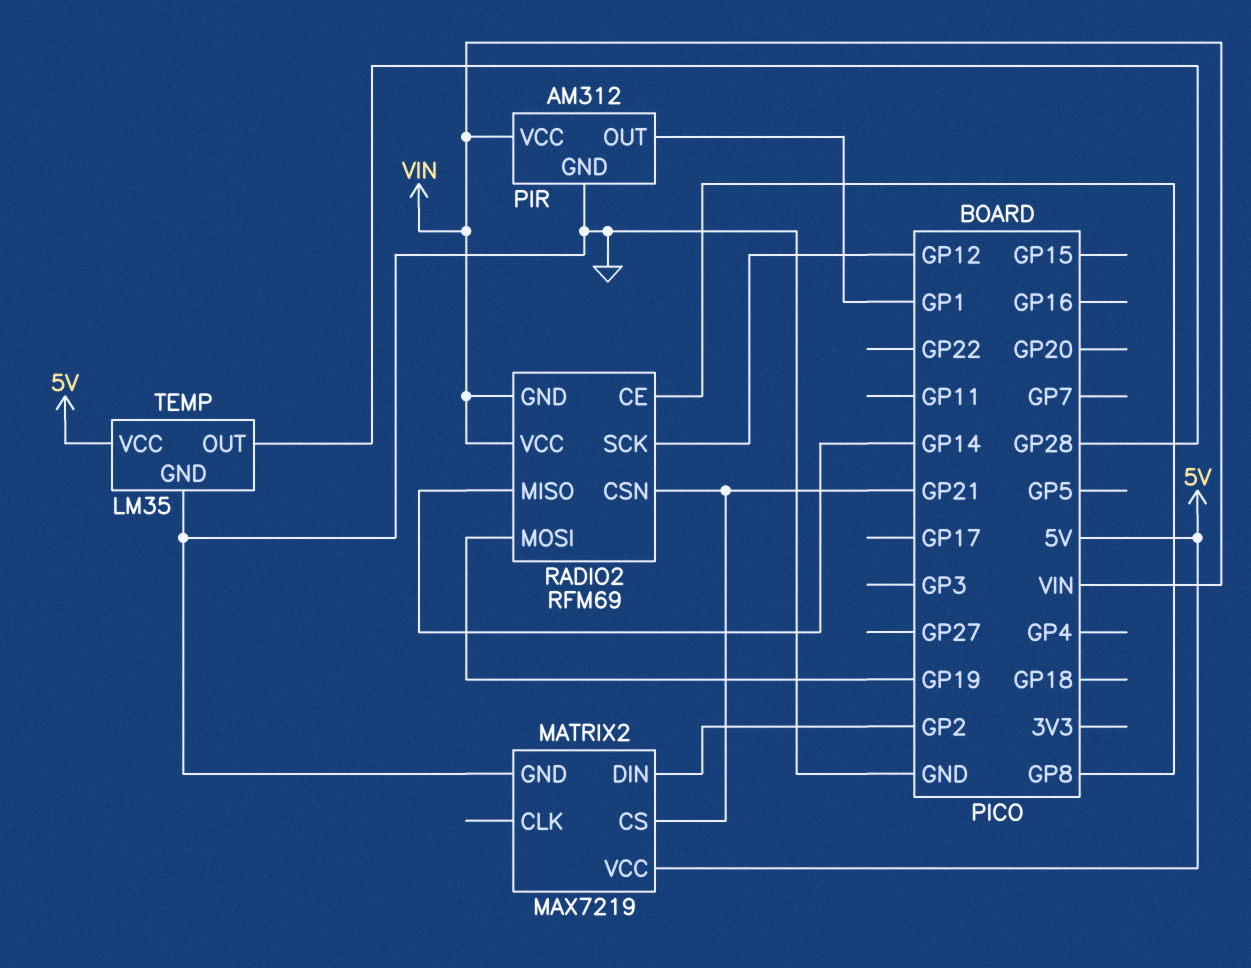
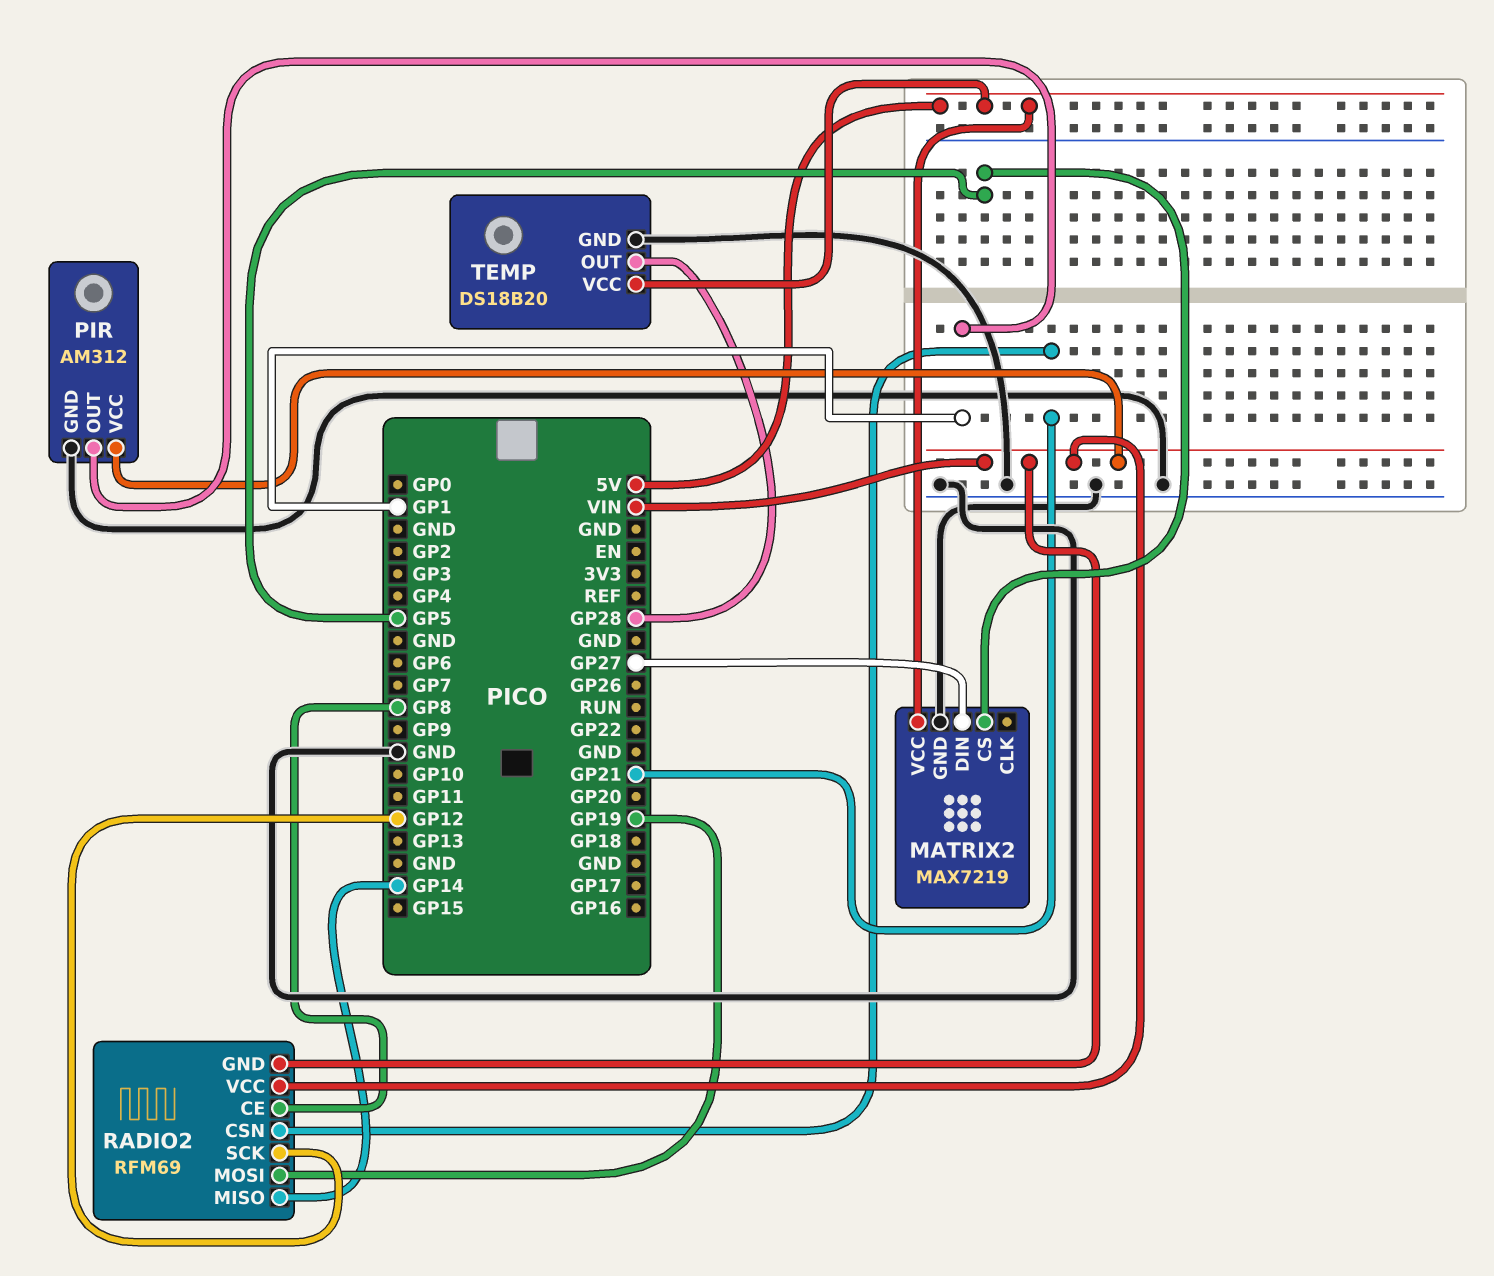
MATRIX2 pin CS: GP21 -> GP5
MATRIX2 pin DIN: GP2 -> GP27
TEMP: LM35 -> DS18B20

